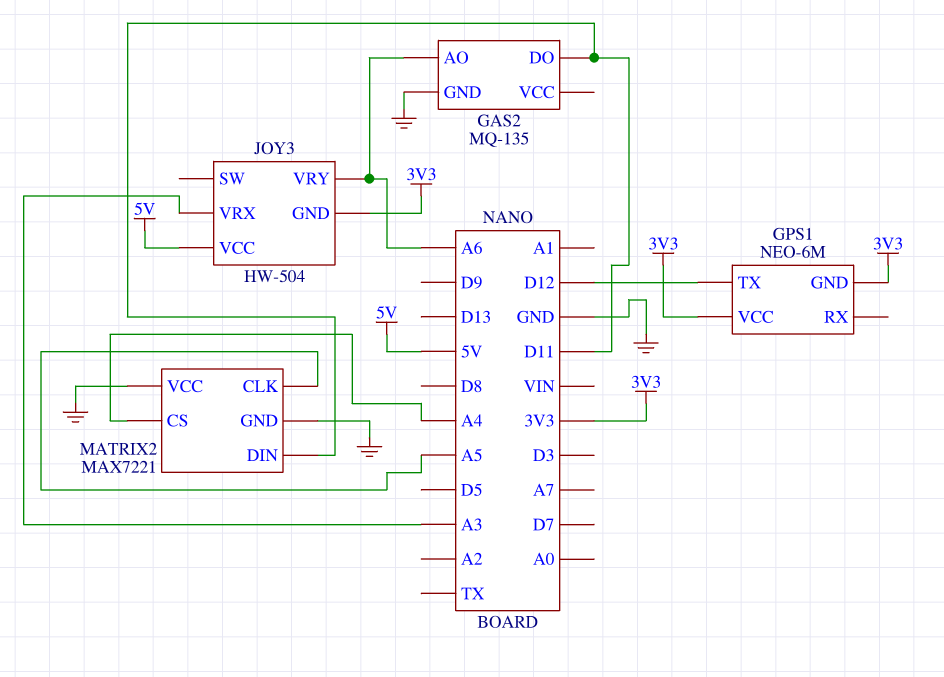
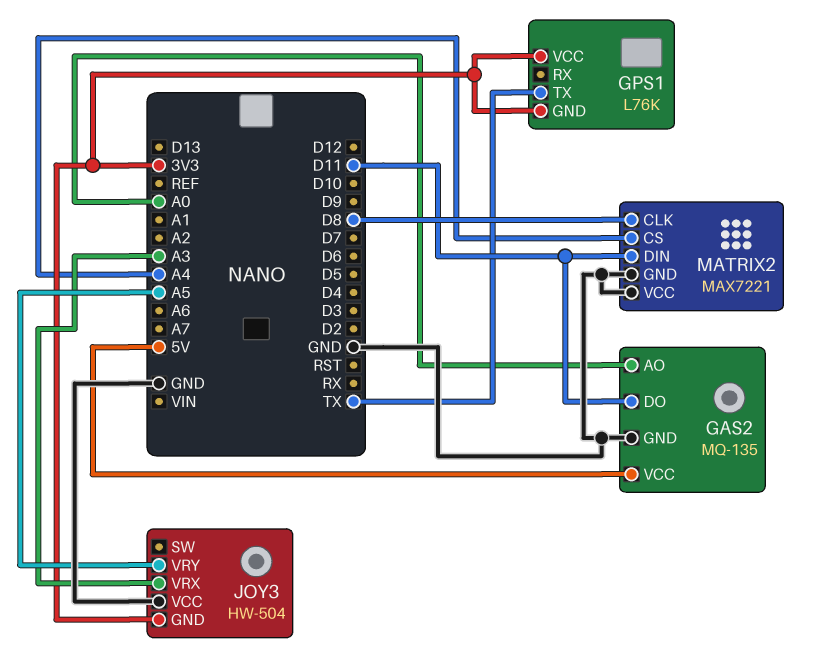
GAS2 pin AO: A6 -> A0
GAS2 pin VCC: none -> 5V
GPS1: NEO-6M -> L76K
GPS1 pin TX: D12 -> TX
JOY3 pin VCC: 5V -> GND
JOY3 pin VRY: A6 -> A5
MATRIX2 pin CLK: A5 -> D8

